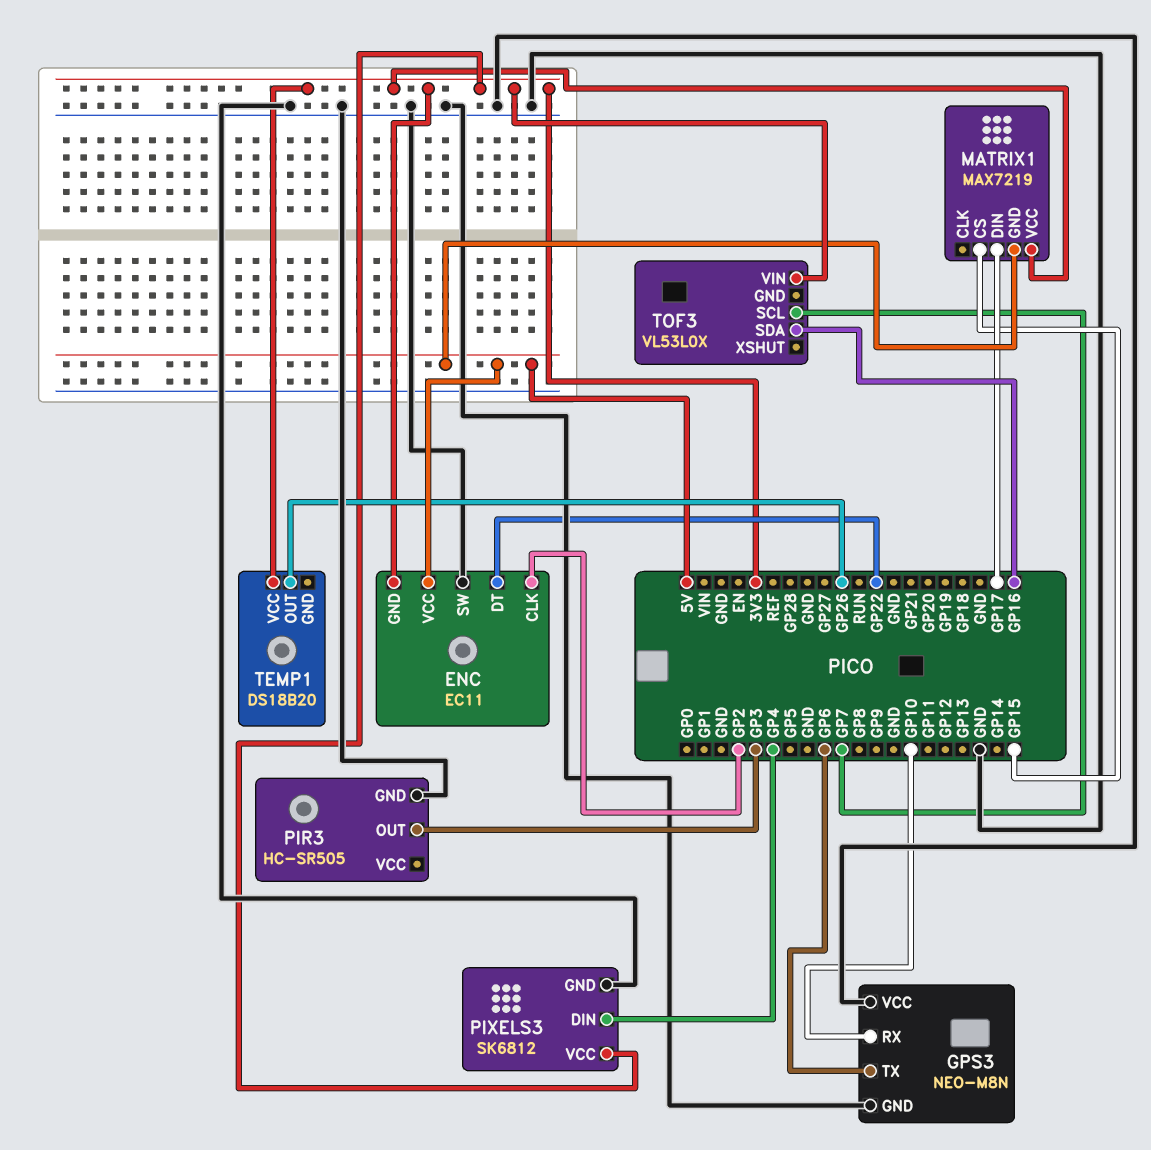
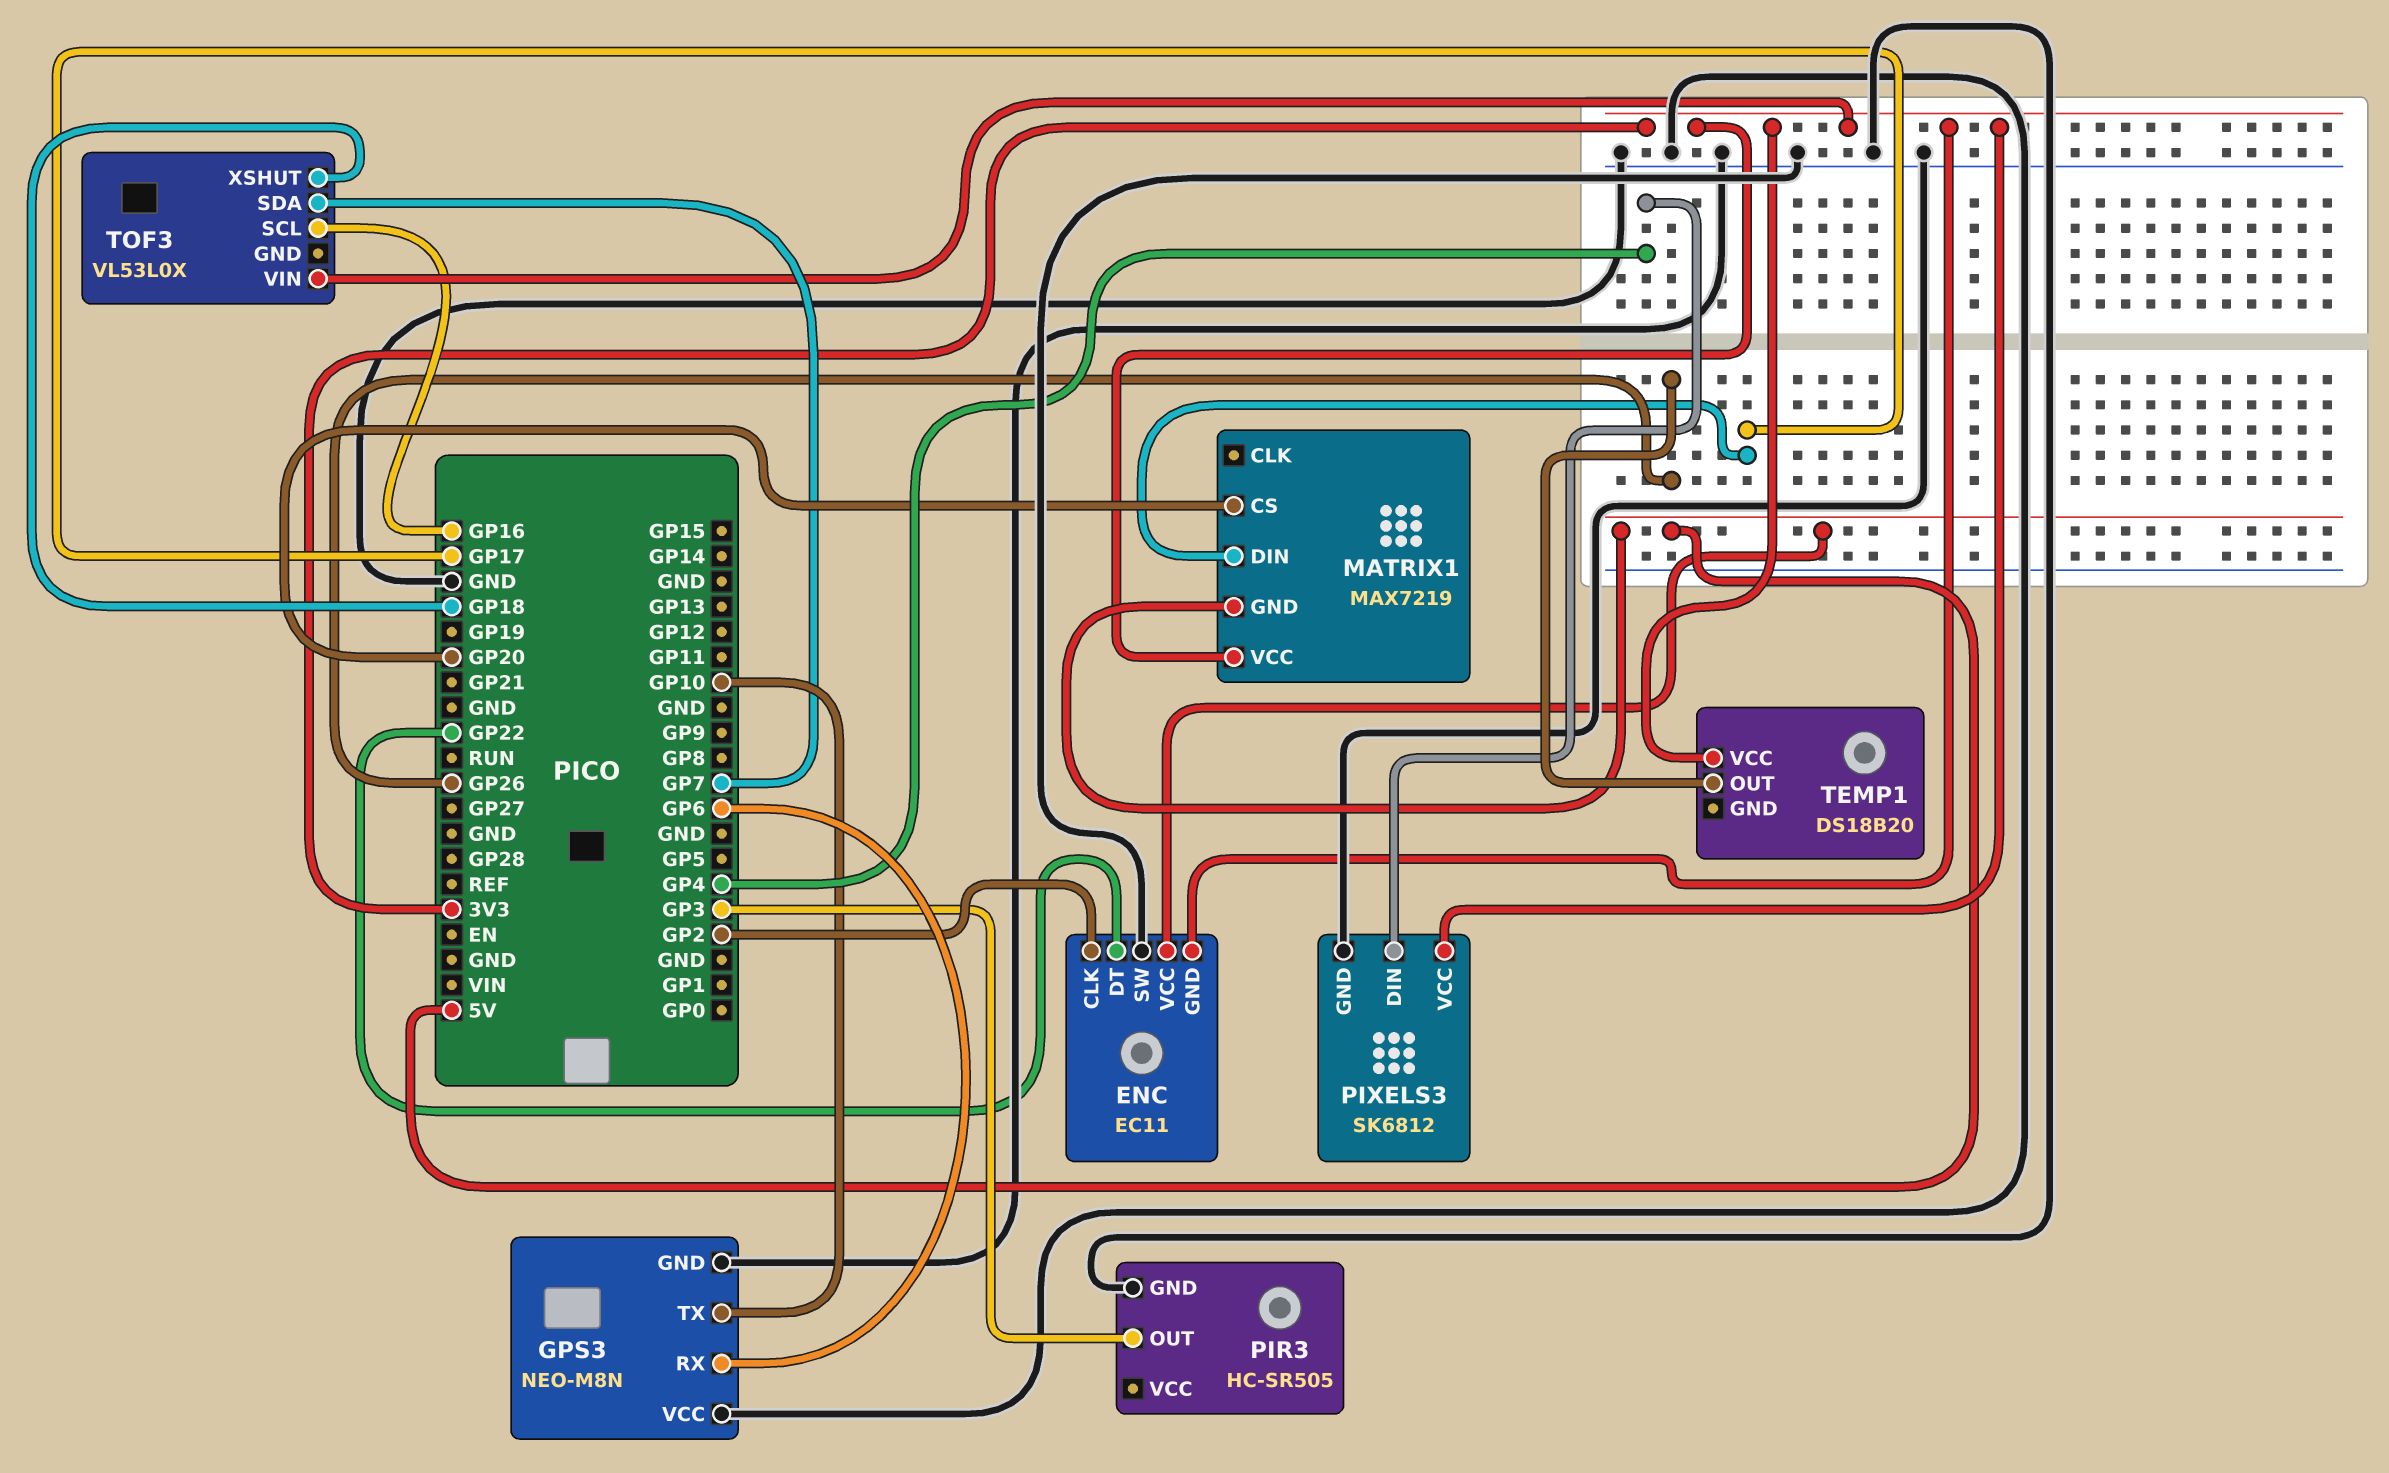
GPS3 pin RX: GP10 -> GP6
GPS3 pin TX: GP6 -> GP10
MATRIX1 pin CS: GP15 -> GP20
TOF3 pin SCL: GP7 -> GP16
TOF3 pin SDA: GP16 -> GP7
TOF3 pin XSHUT: none -> GP18

